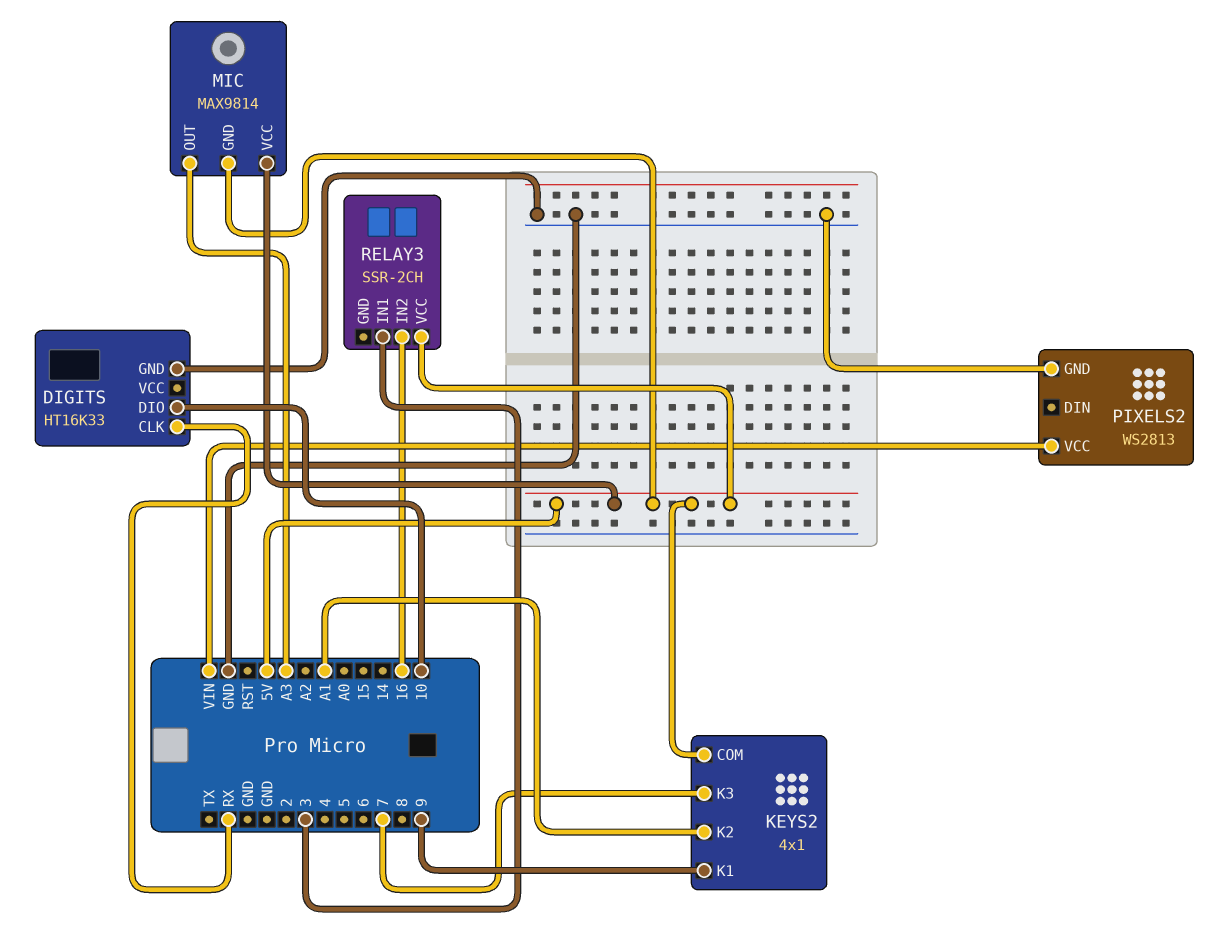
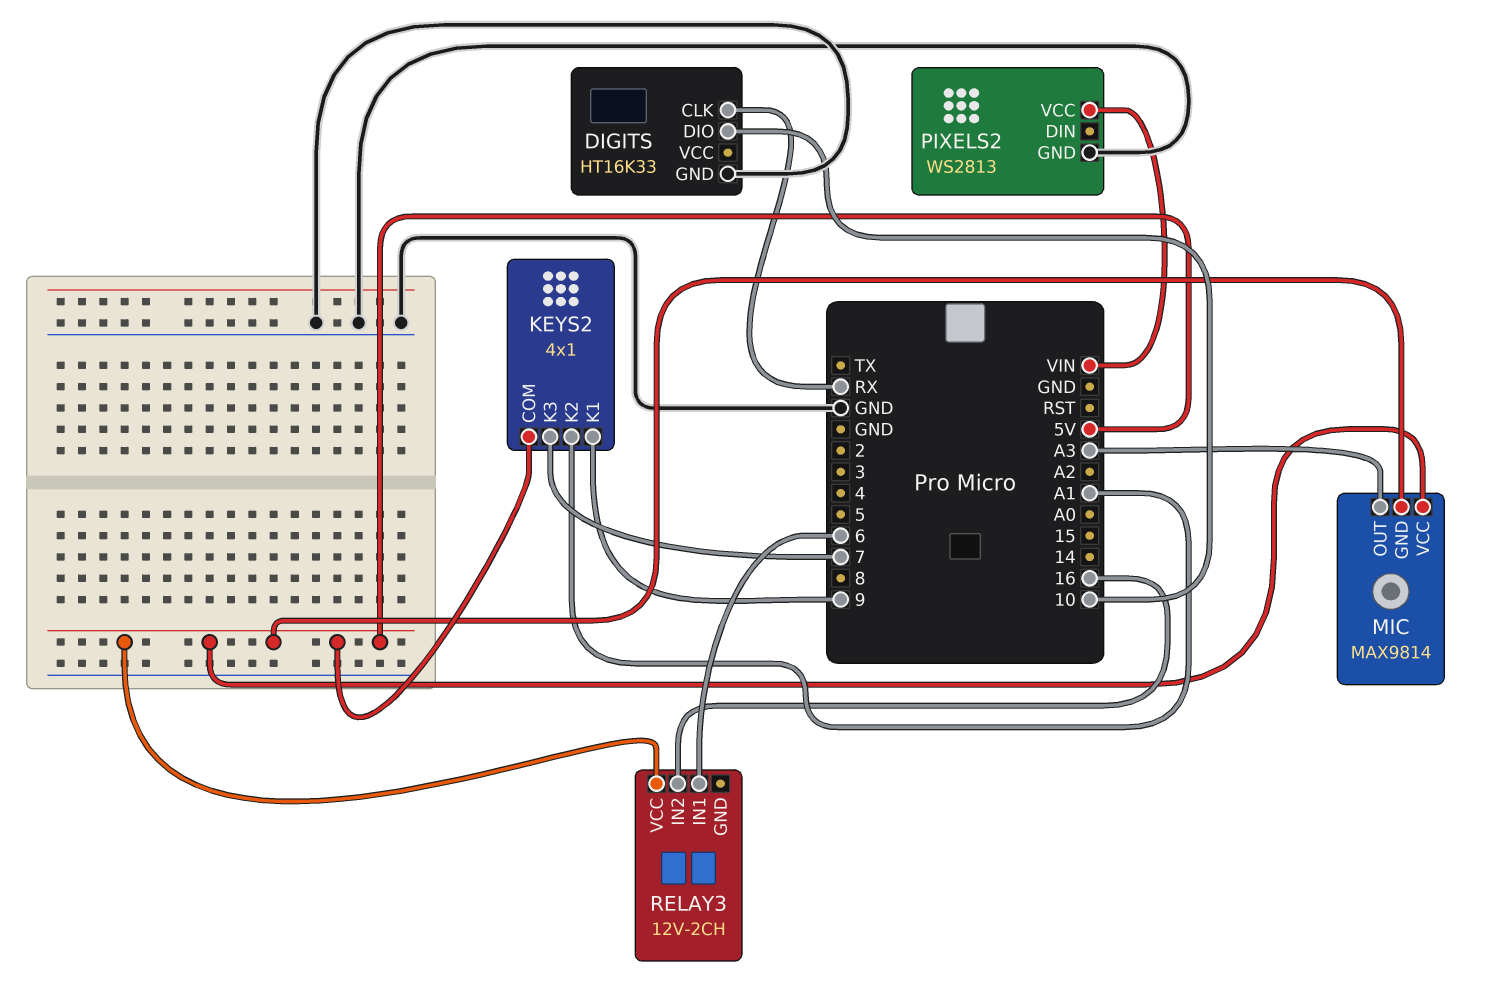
RELAY3: SSR-2CH -> 12V-2CH
RELAY3 pin IN1: 3 -> 6

